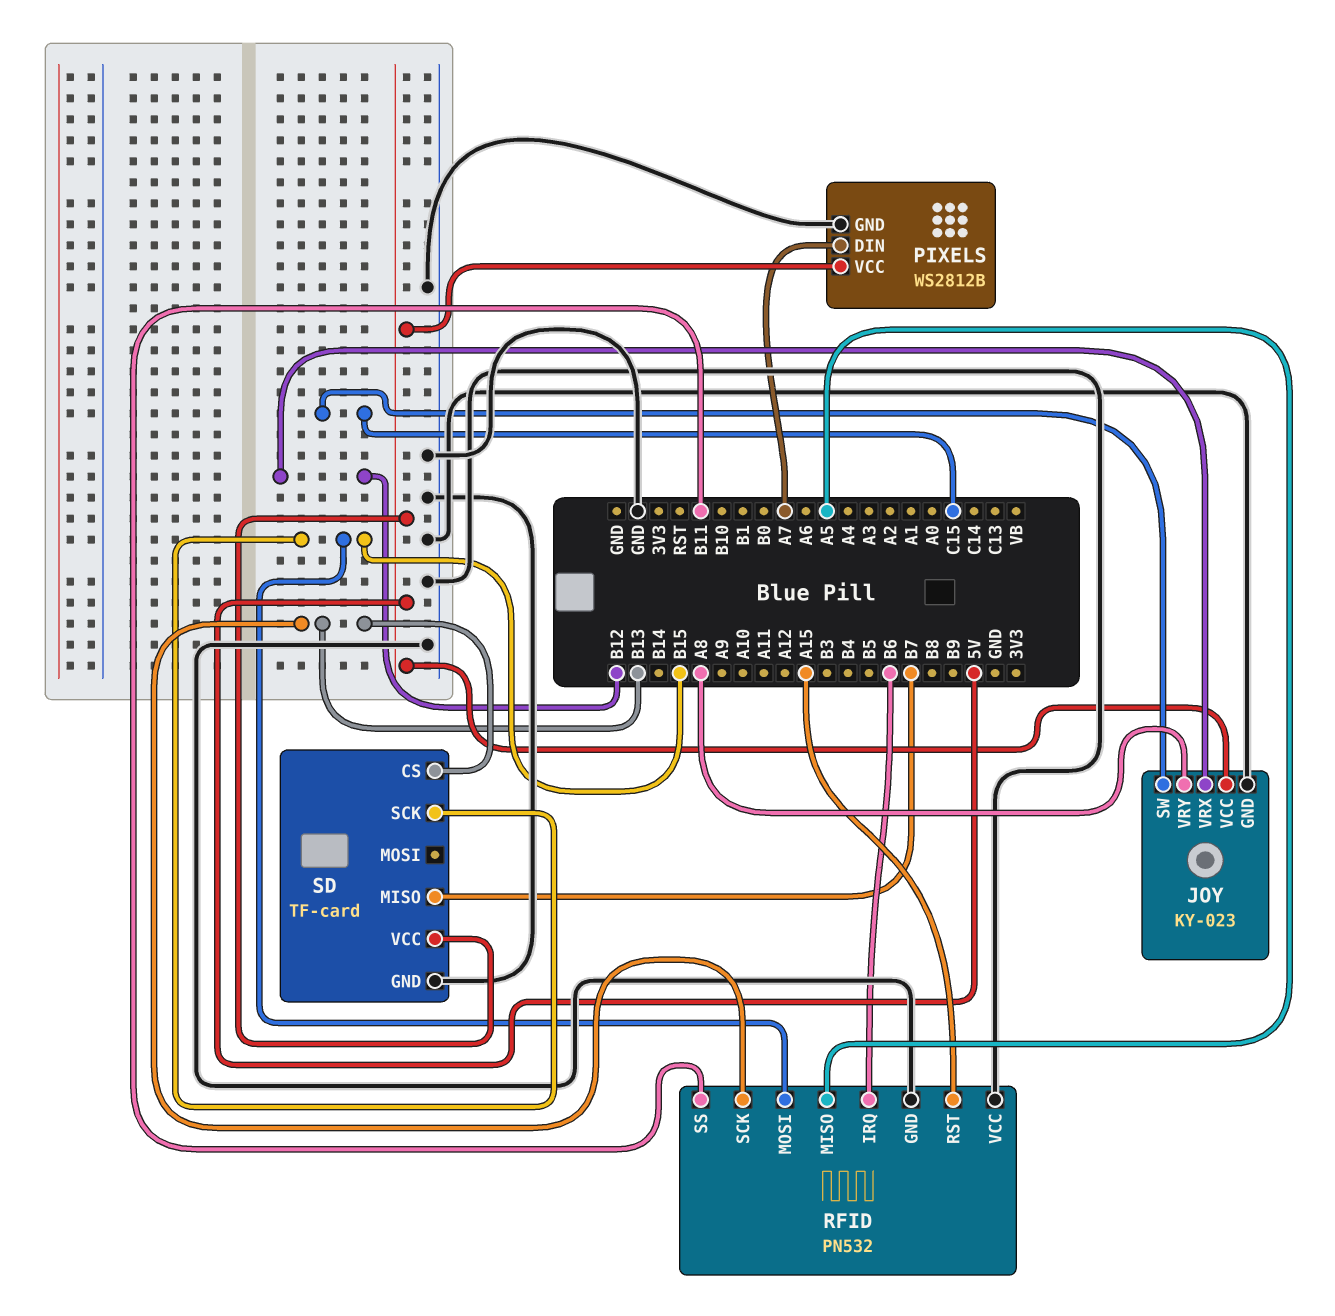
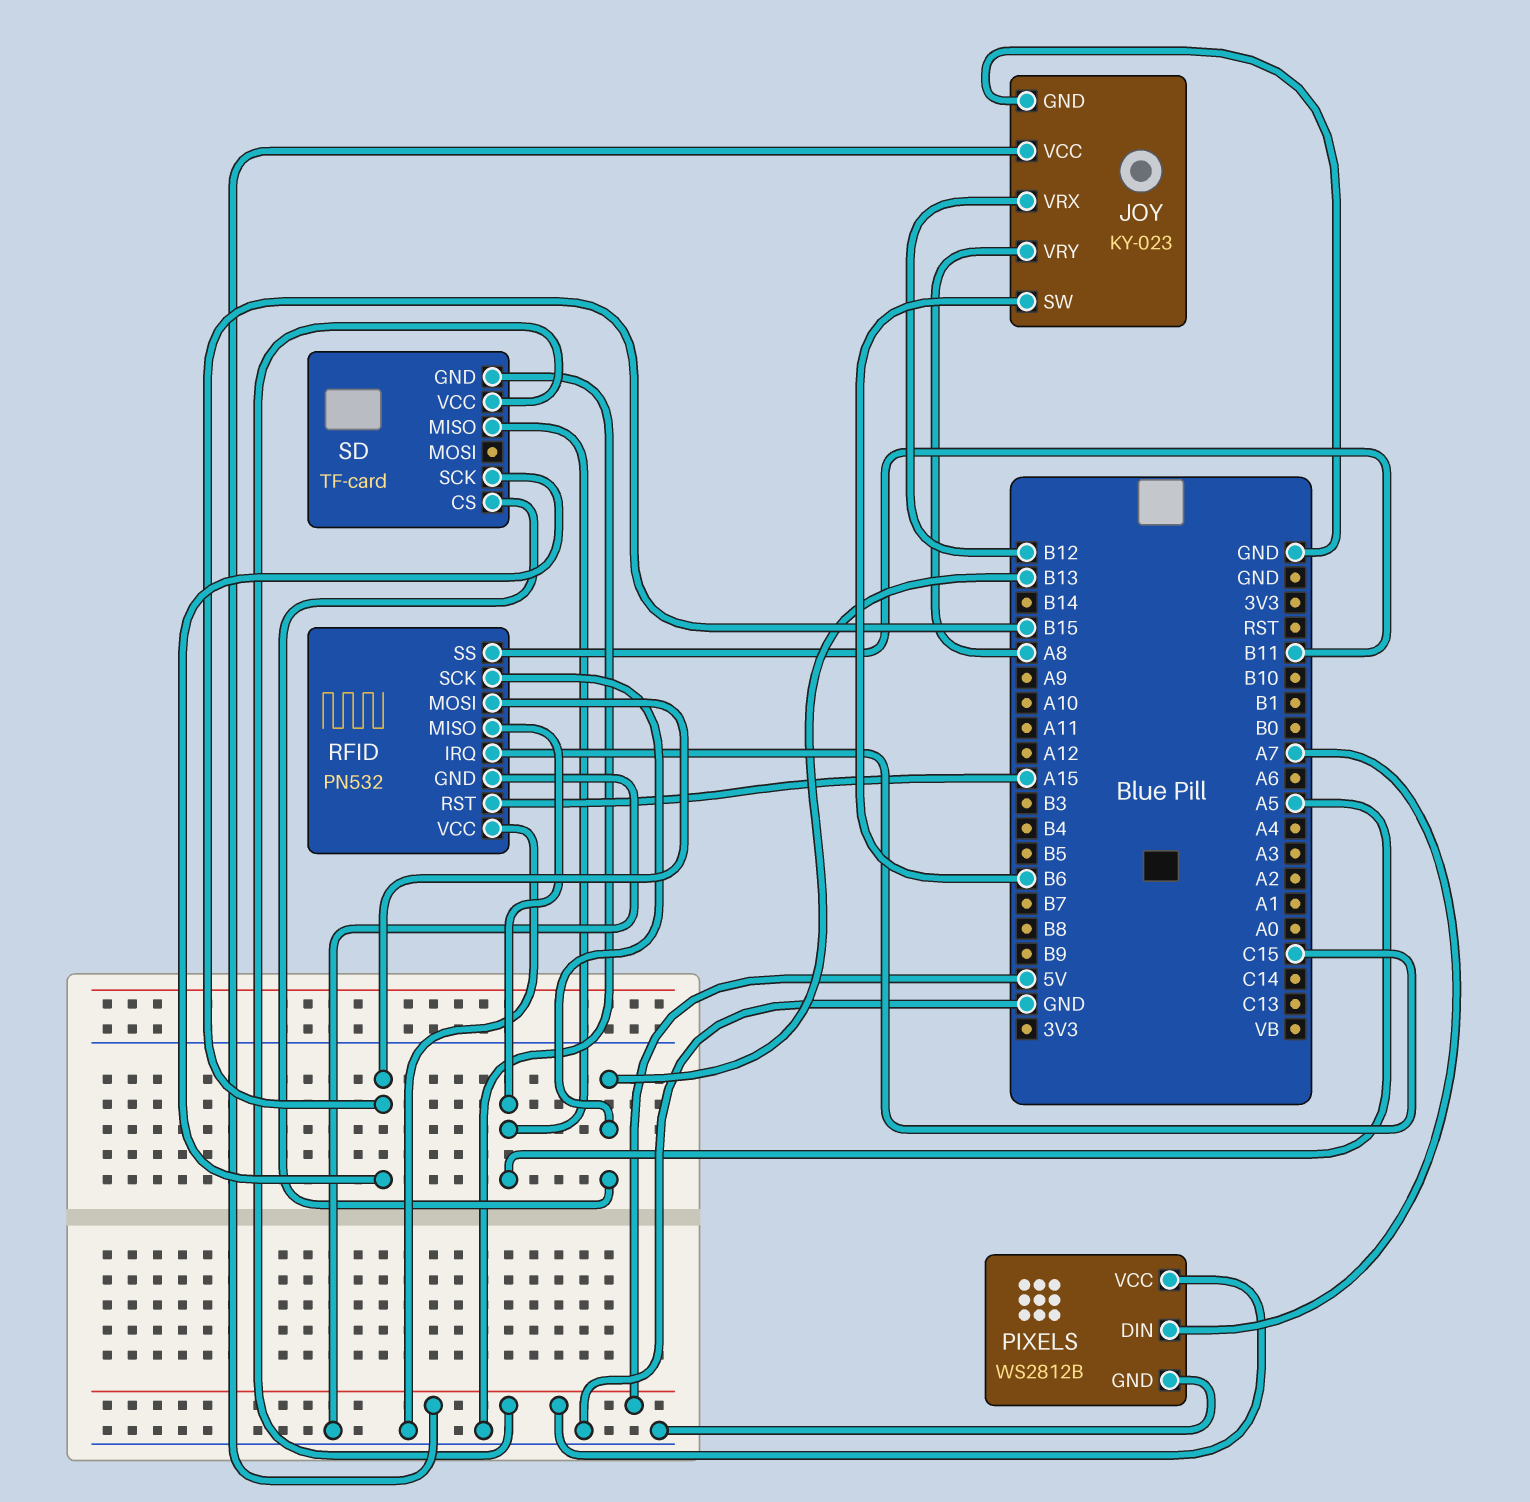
JOY pin SW: C15 -> B6
RFID pin IRQ: B6 -> C15
SD pin MISO: B7 -> A5

